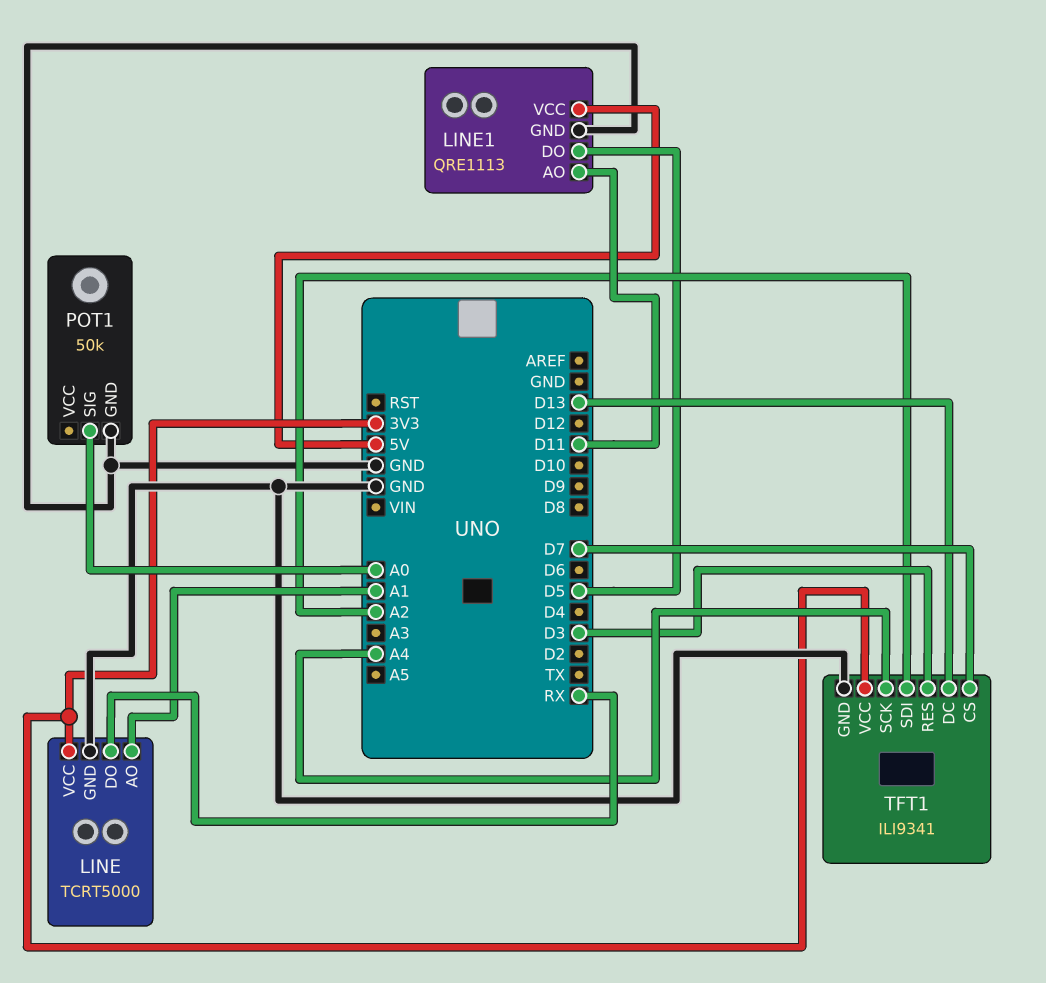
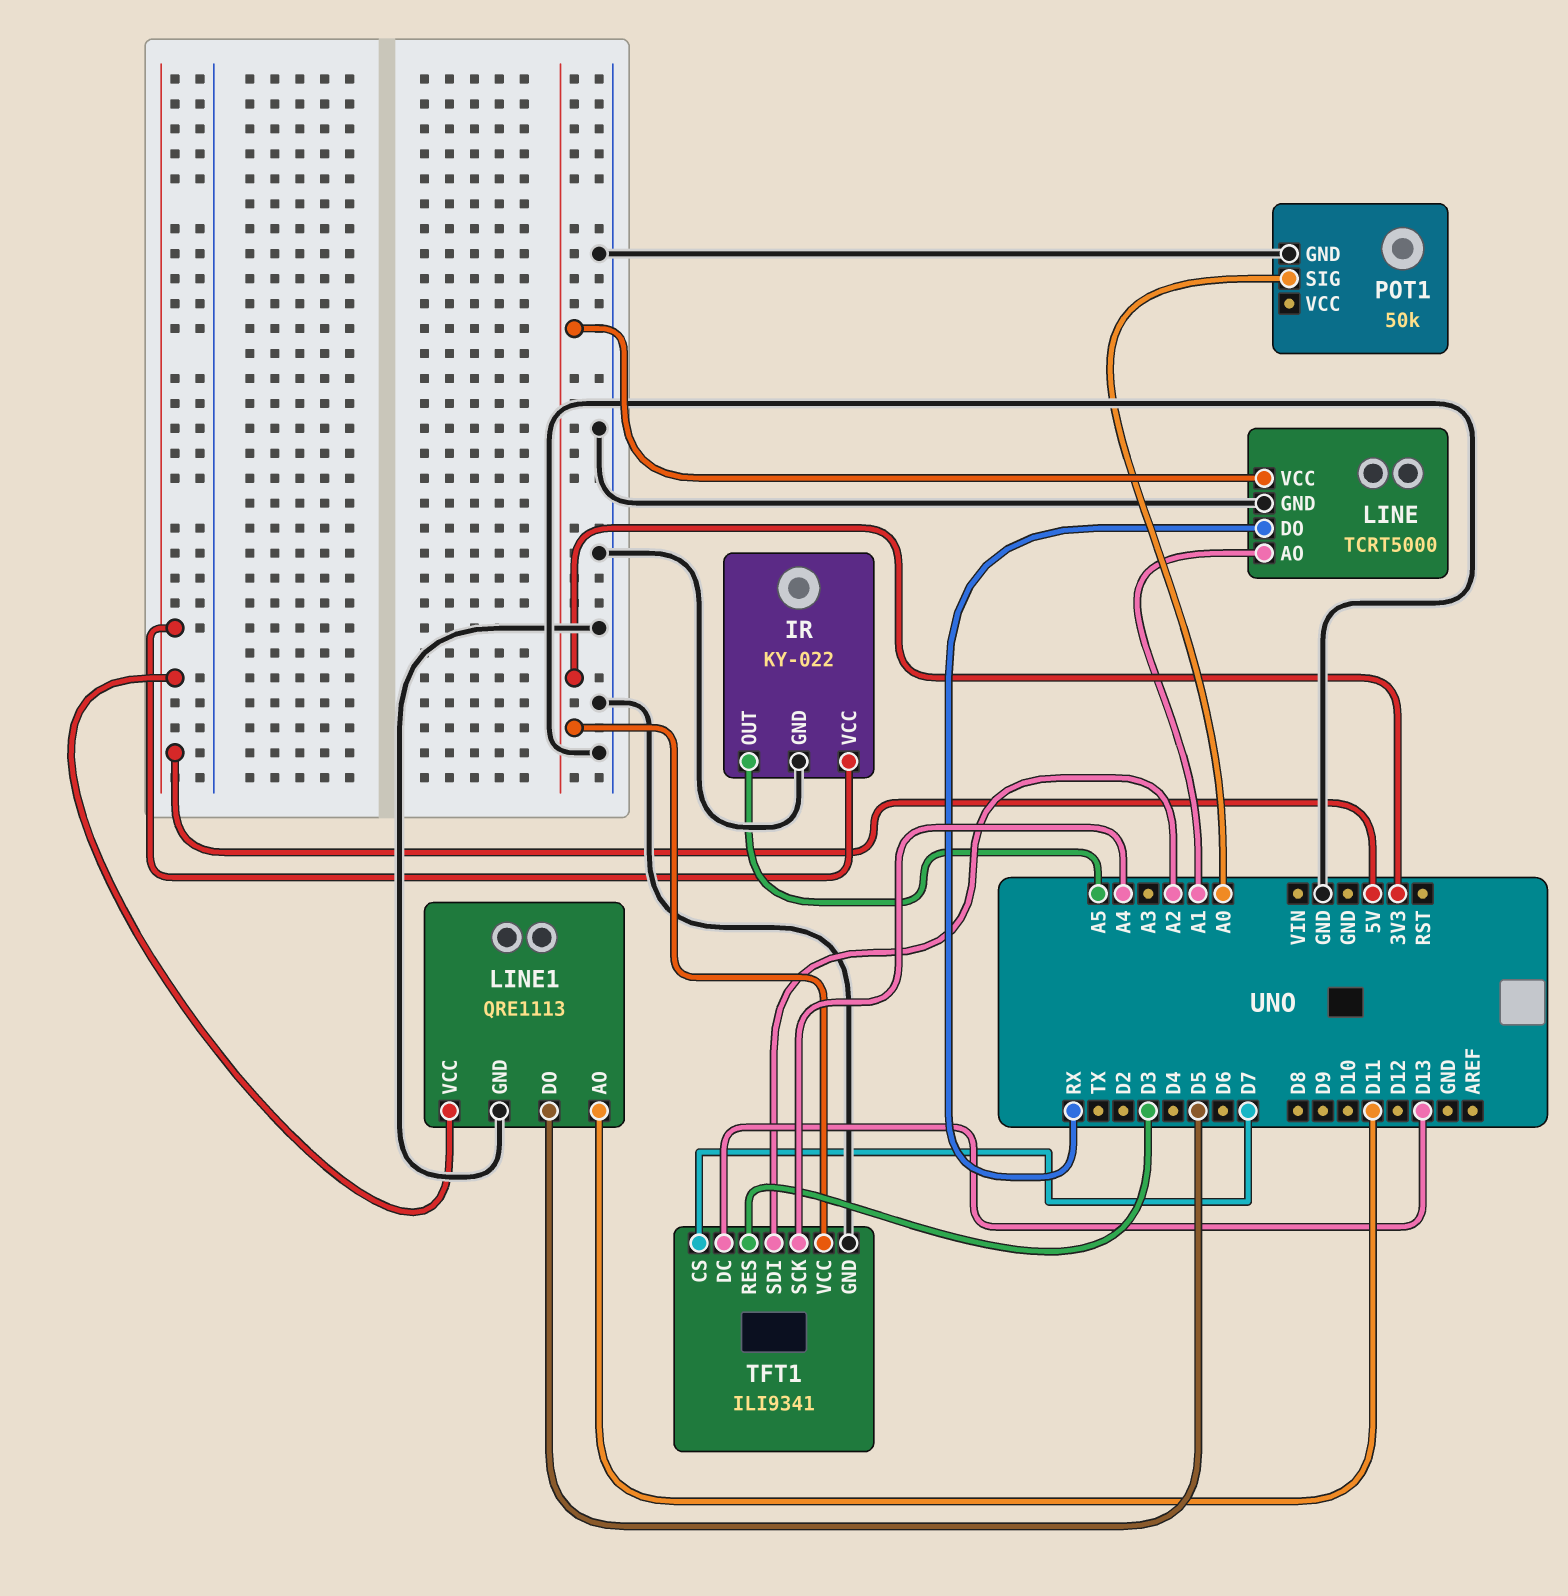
IR: none -> KY-022
IR pin GND: none -> GND
IR pin OUT: none -> A5
IR pin VCC: none -> 5V

